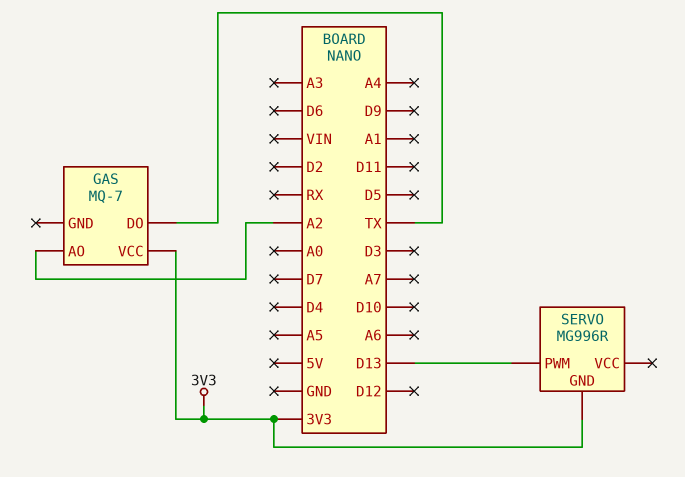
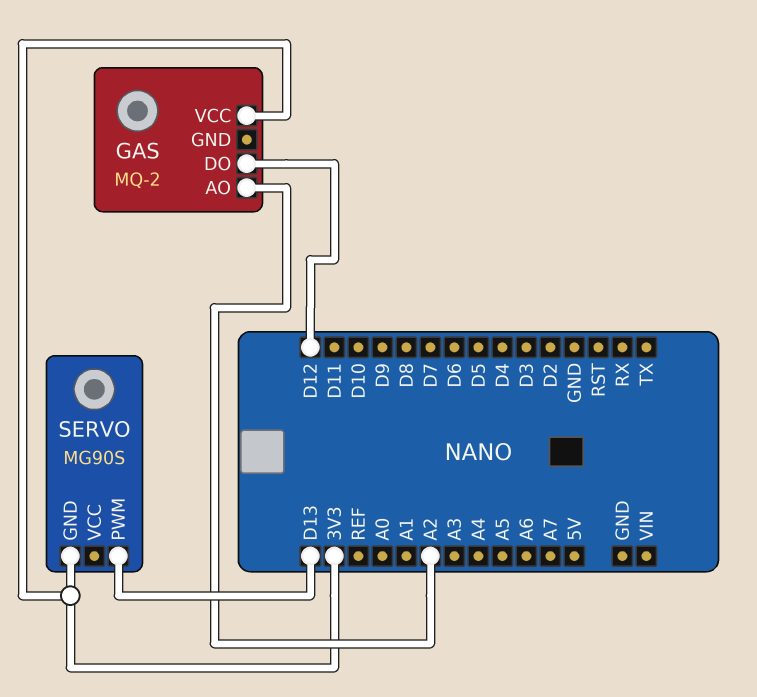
GAS: MQ-7 -> MQ-2
GAS pin DO: TX -> D12
SERVO: MG996R -> MG90S

